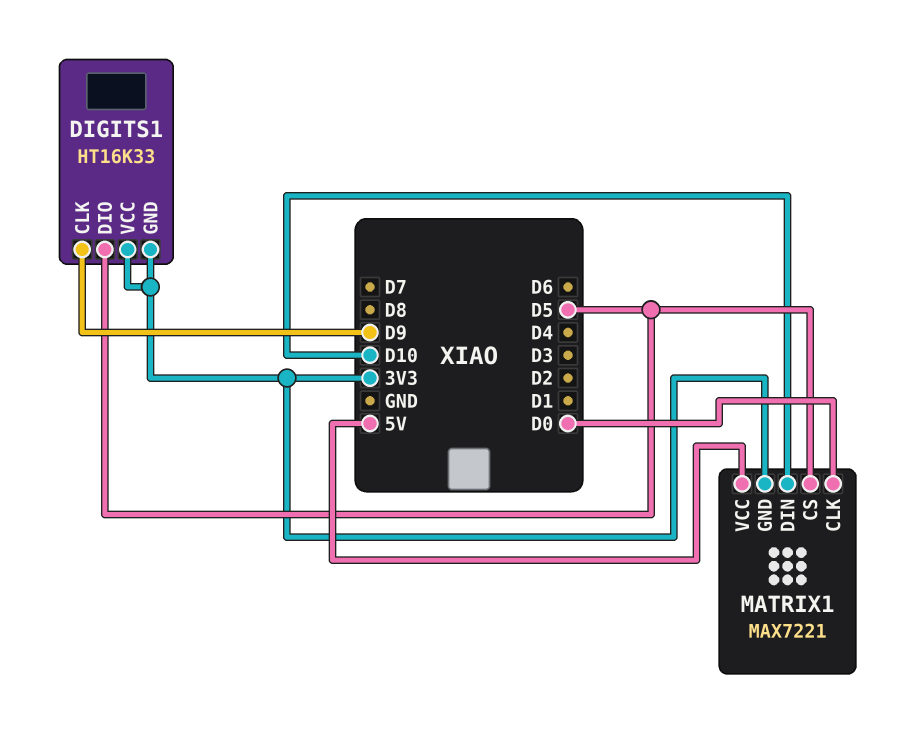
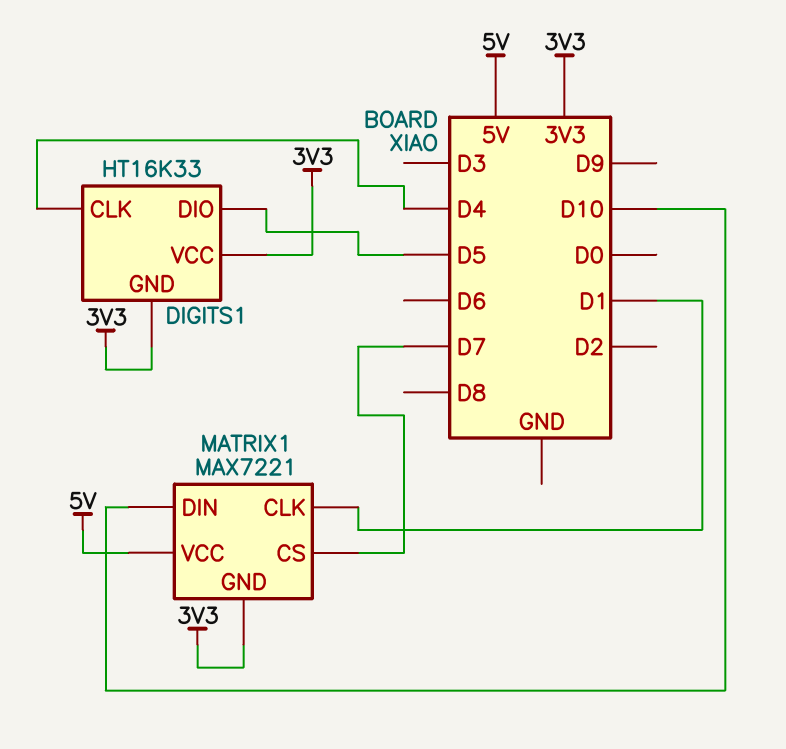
DIGITS1 pin CLK: D9 -> D4
MATRIX1 pin CLK: D0 -> D1
MATRIX1 pin CS: D5 -> D7

